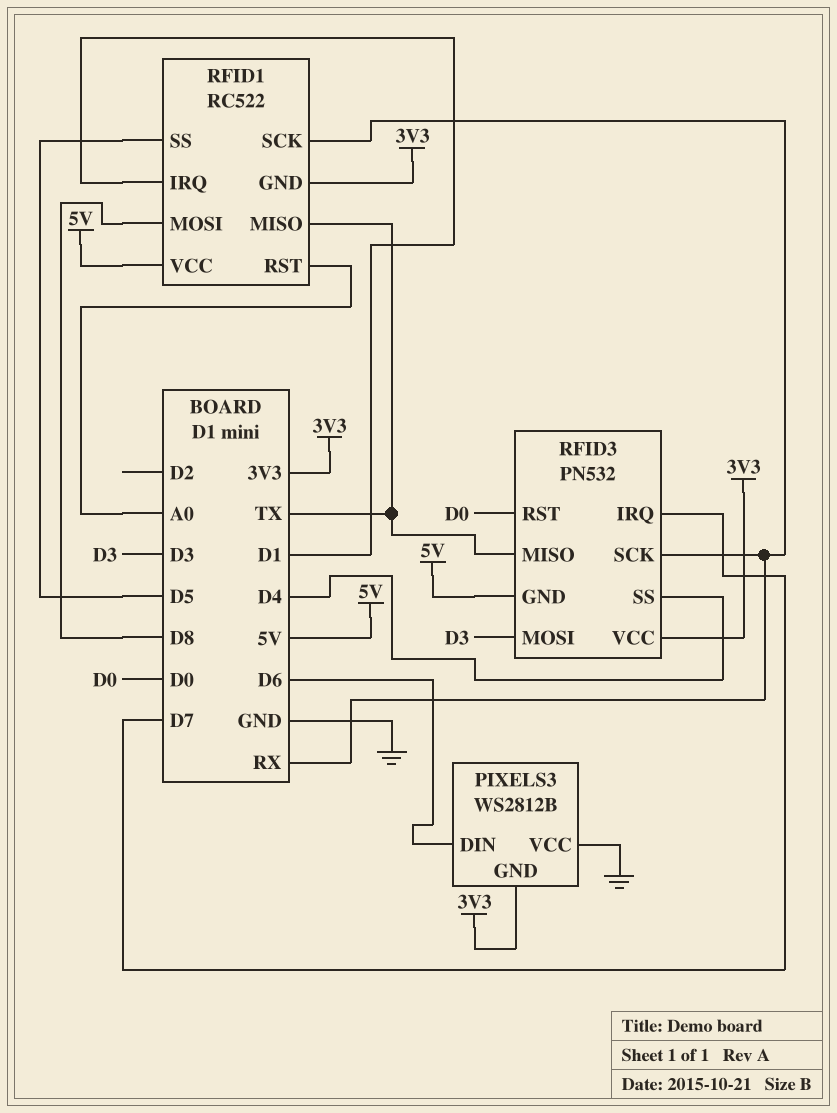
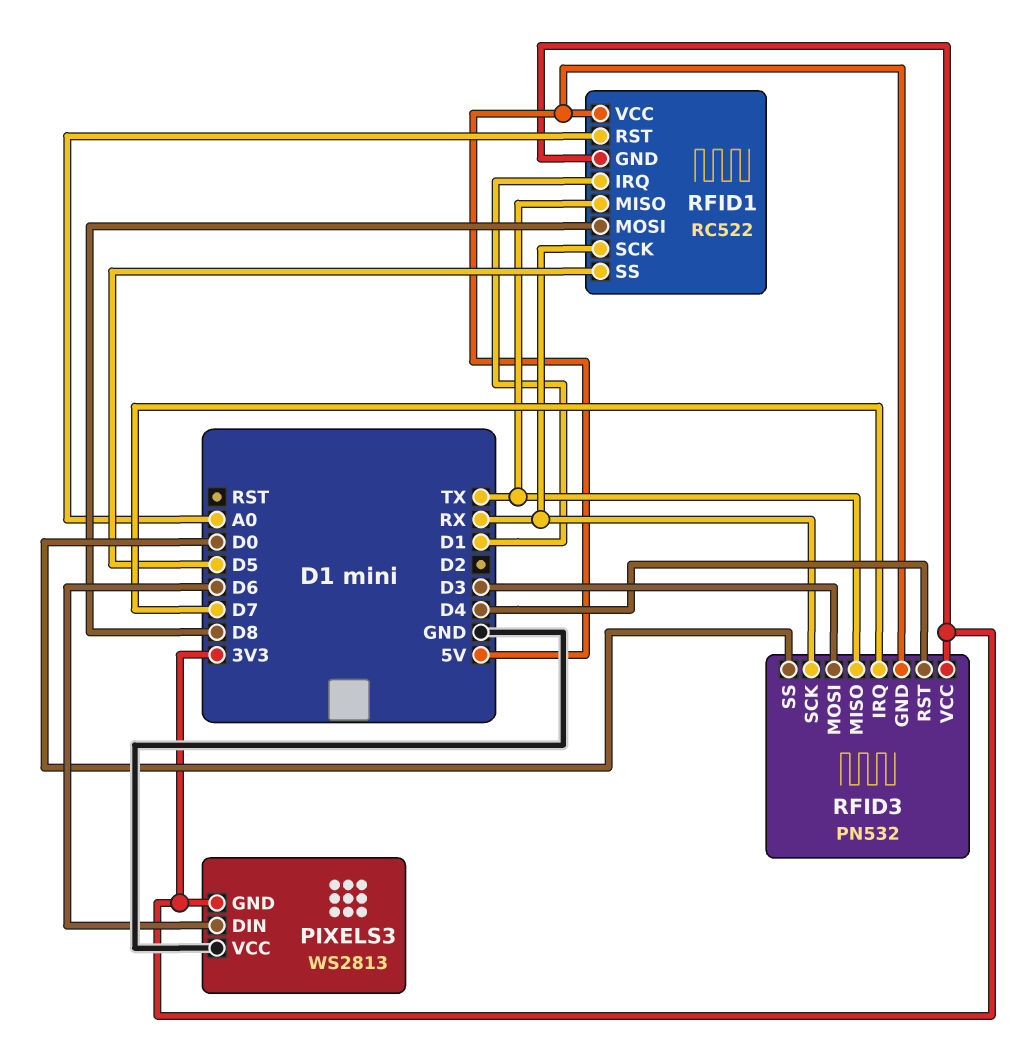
PIXELS3: WS2812B -> WS2813
RFID3 pin RST: D0 -> D4
RFID3 pin SS: D4 -> D0

